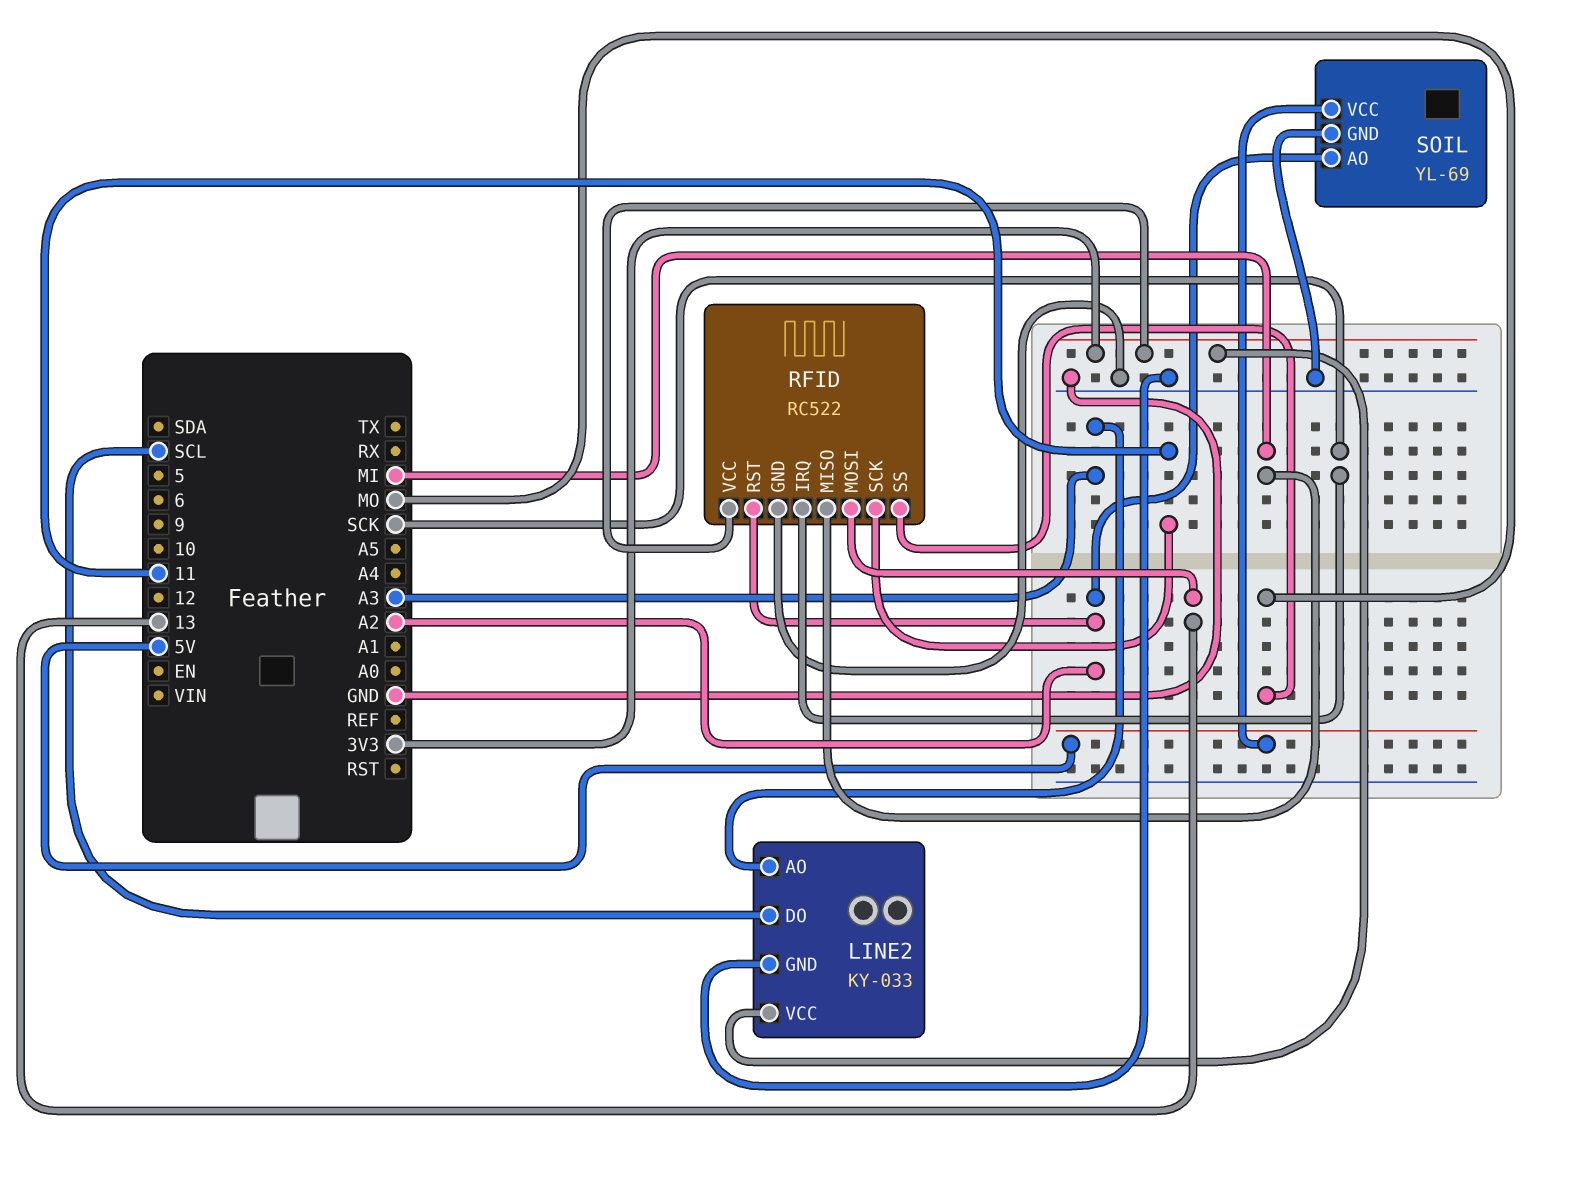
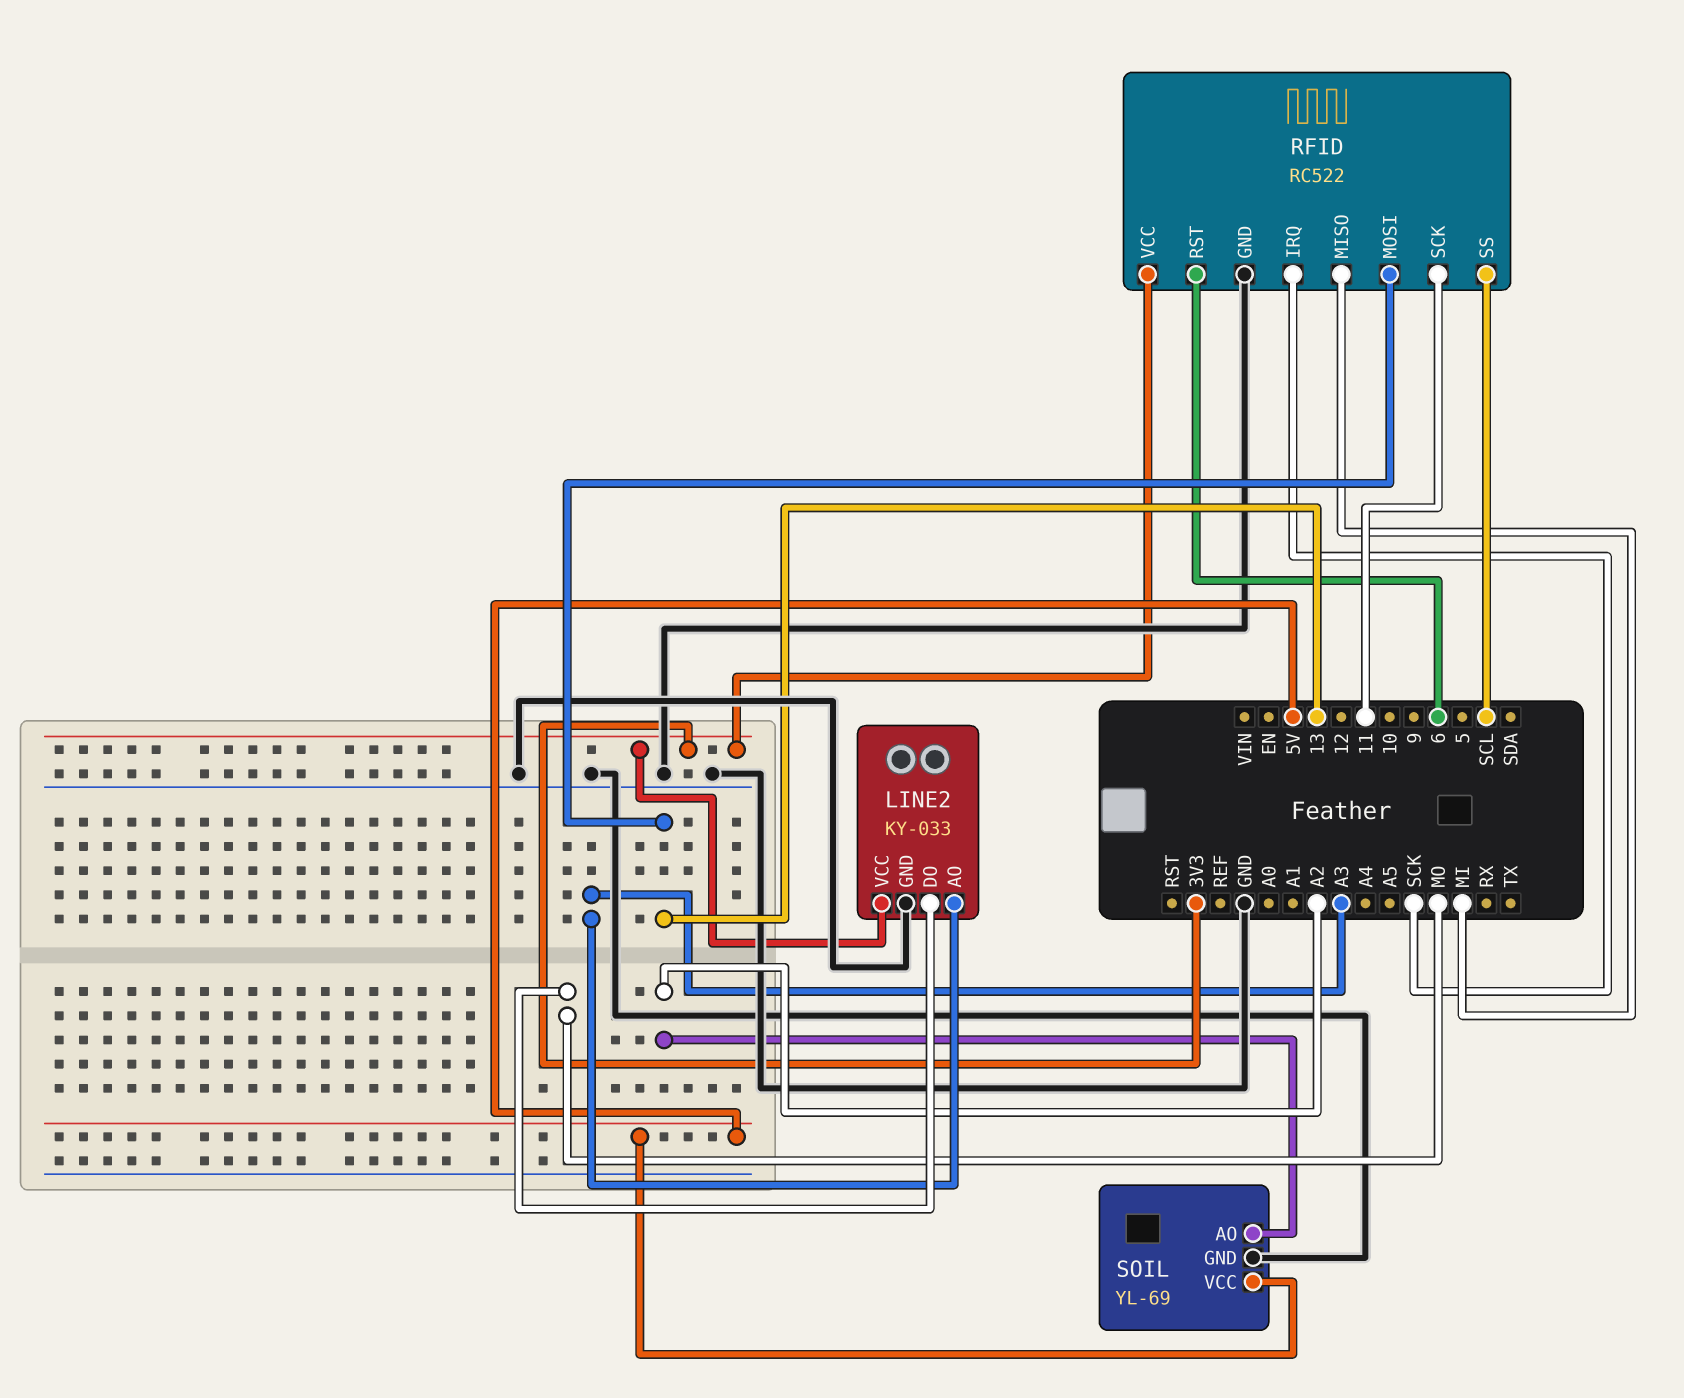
LINE2 pin DO: SCL -> MO
RFID pin RST: A2 -> 6
RFID pin SS: MO -> SCL

